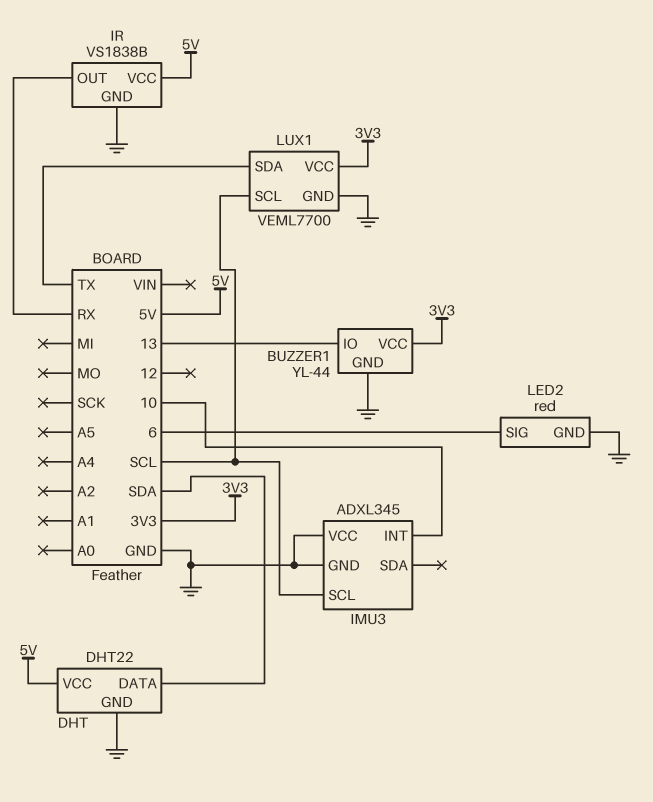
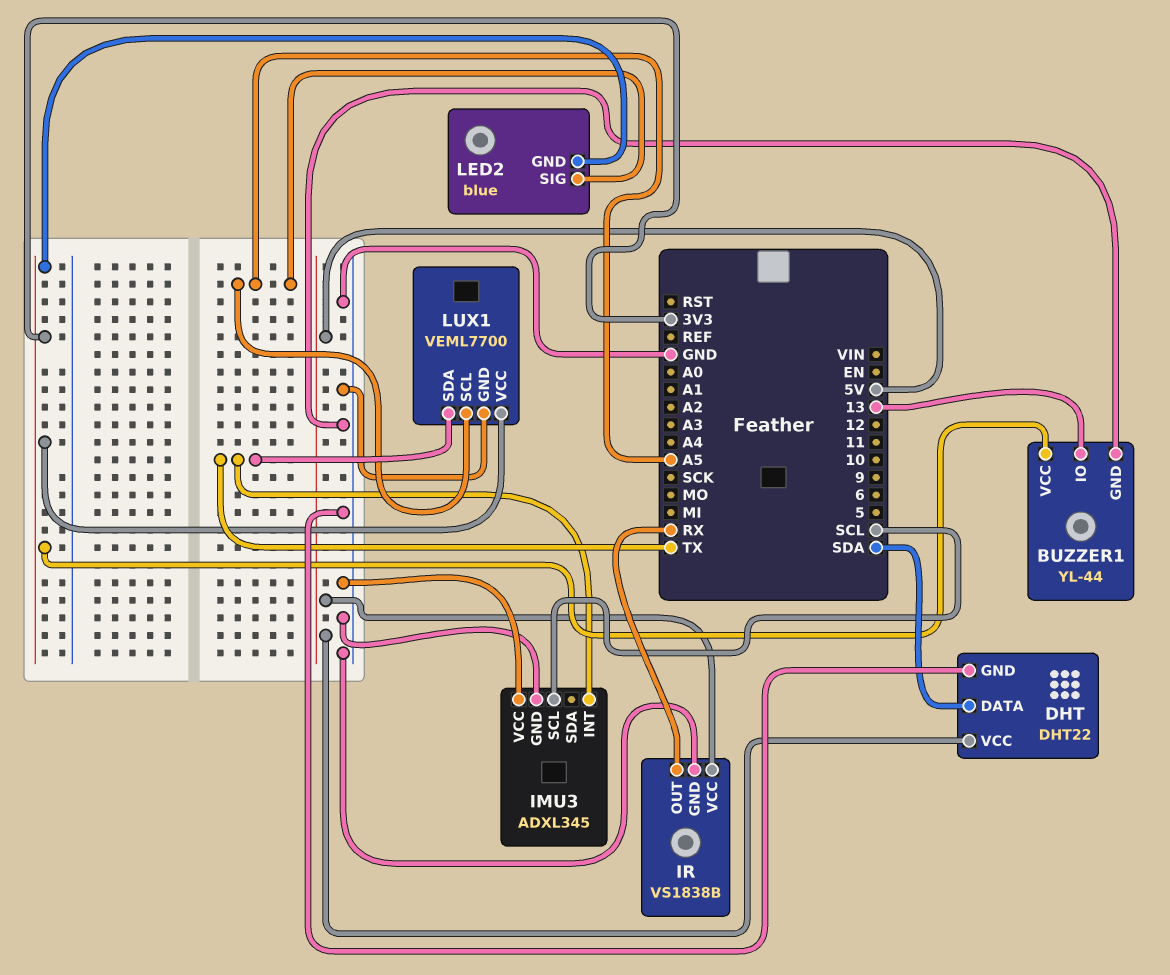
IMU3 pin INT: 10 -> TX
LED2: red -> blue
LED2 pin GND: GND -> 3V3
LED2 pin SIG: 6 -> A5
LUX1 pin SCL: SCL -> A5

